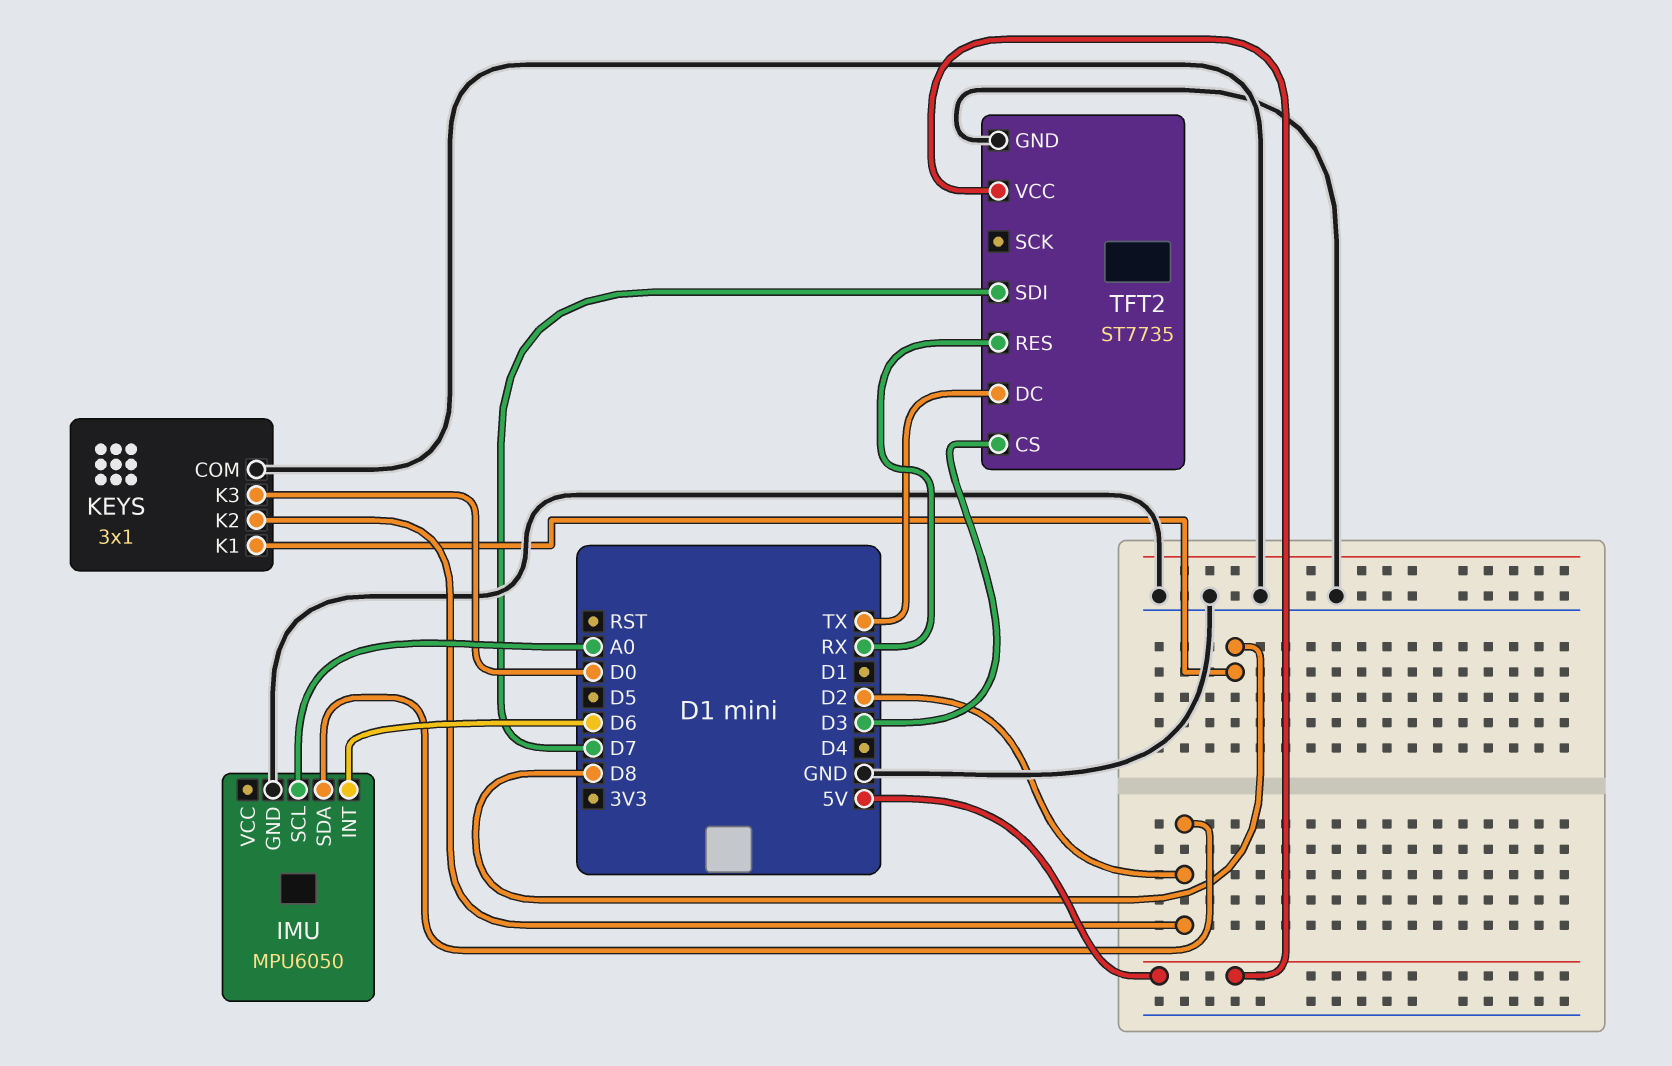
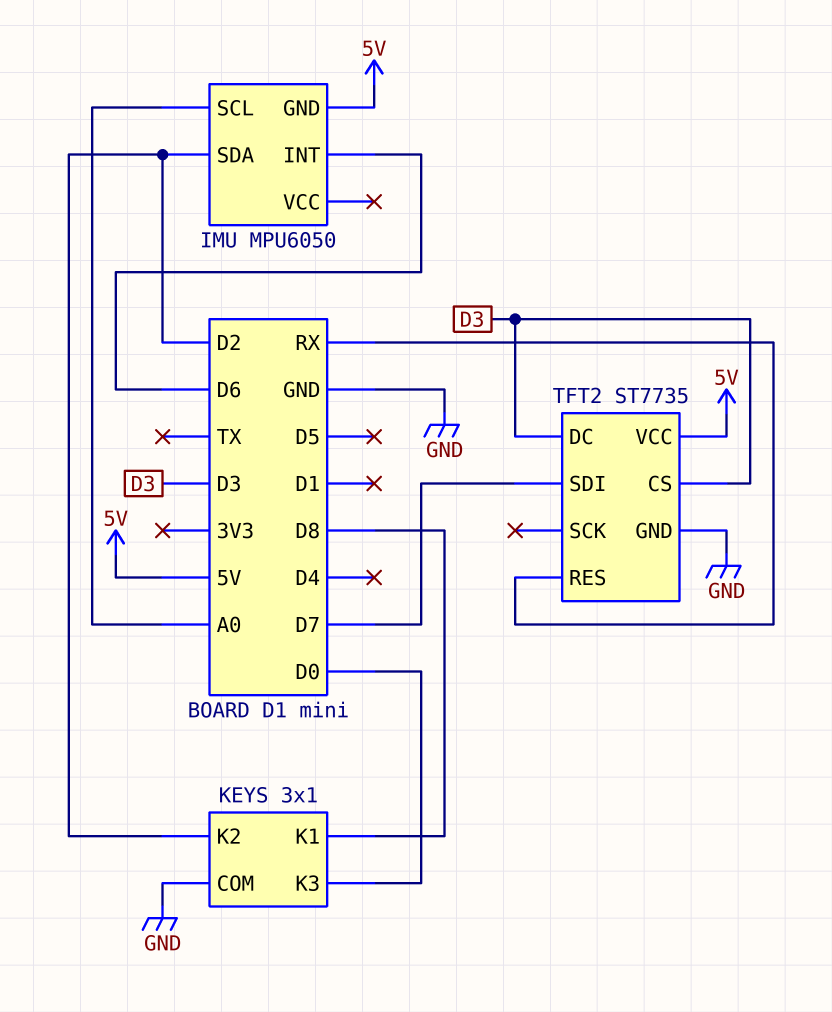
IMU pin GND: GND -> 5V
TFT2 pin DC: TX -> D3

